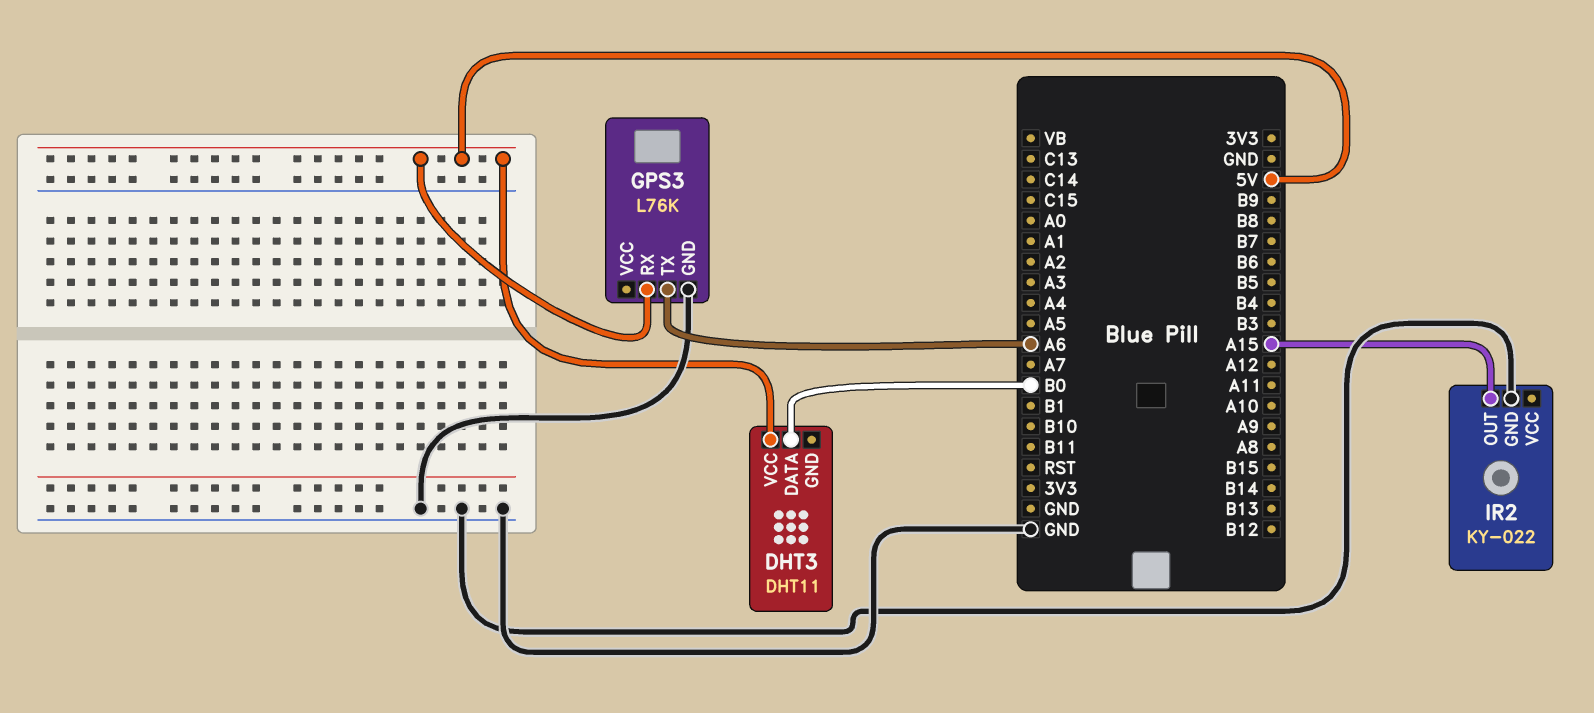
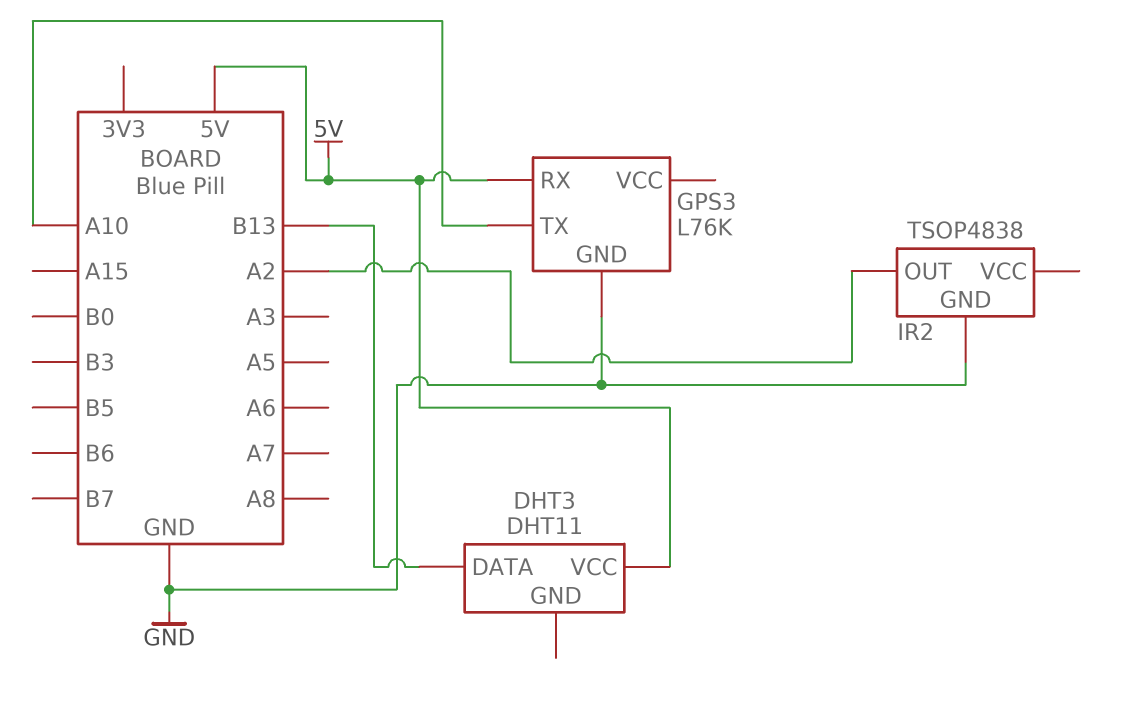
DHT3 pin DATA: B0 -> B13
GPS3 pin TX: A6 -> A10
IR2: KY-022 -> TSOP4838
IR2 pin OUT: A15 -> A2

